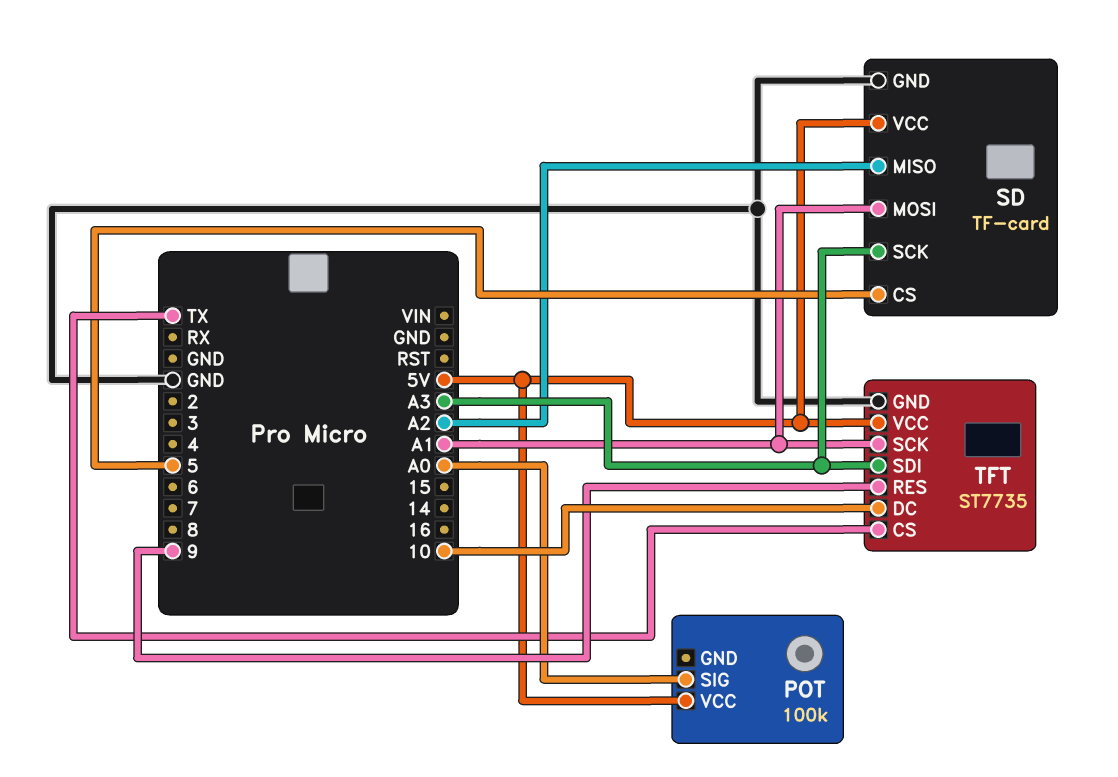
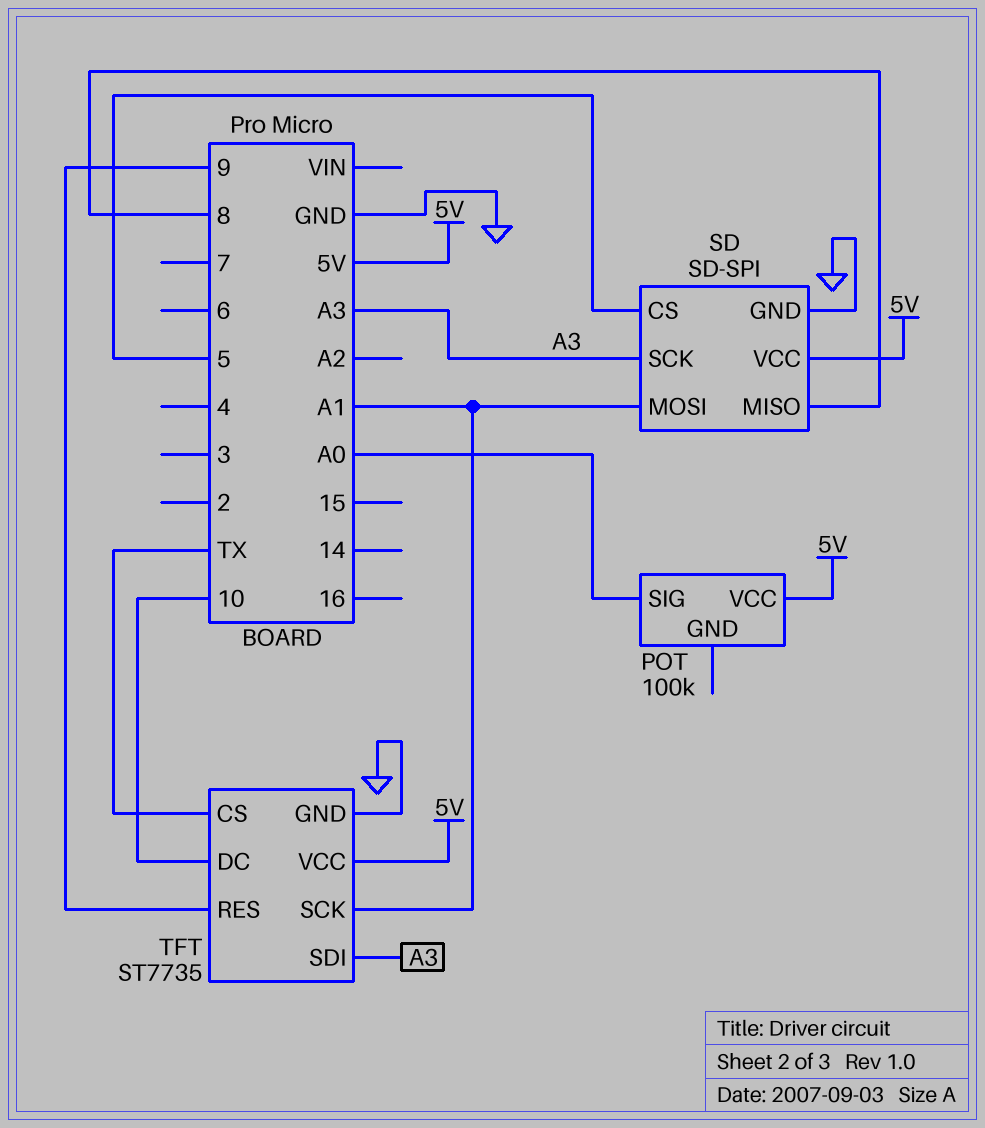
SD: TF-card -> SD-SPI
SD pin MISO: A2 -> 8

